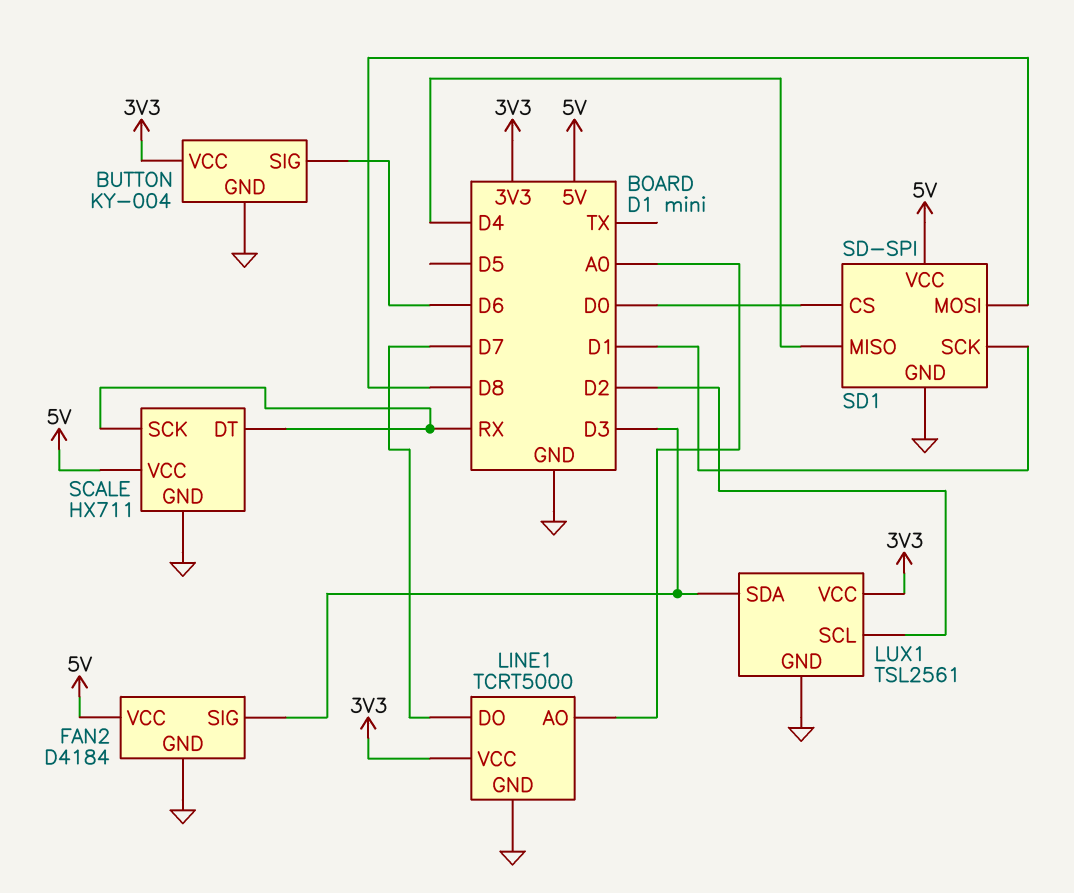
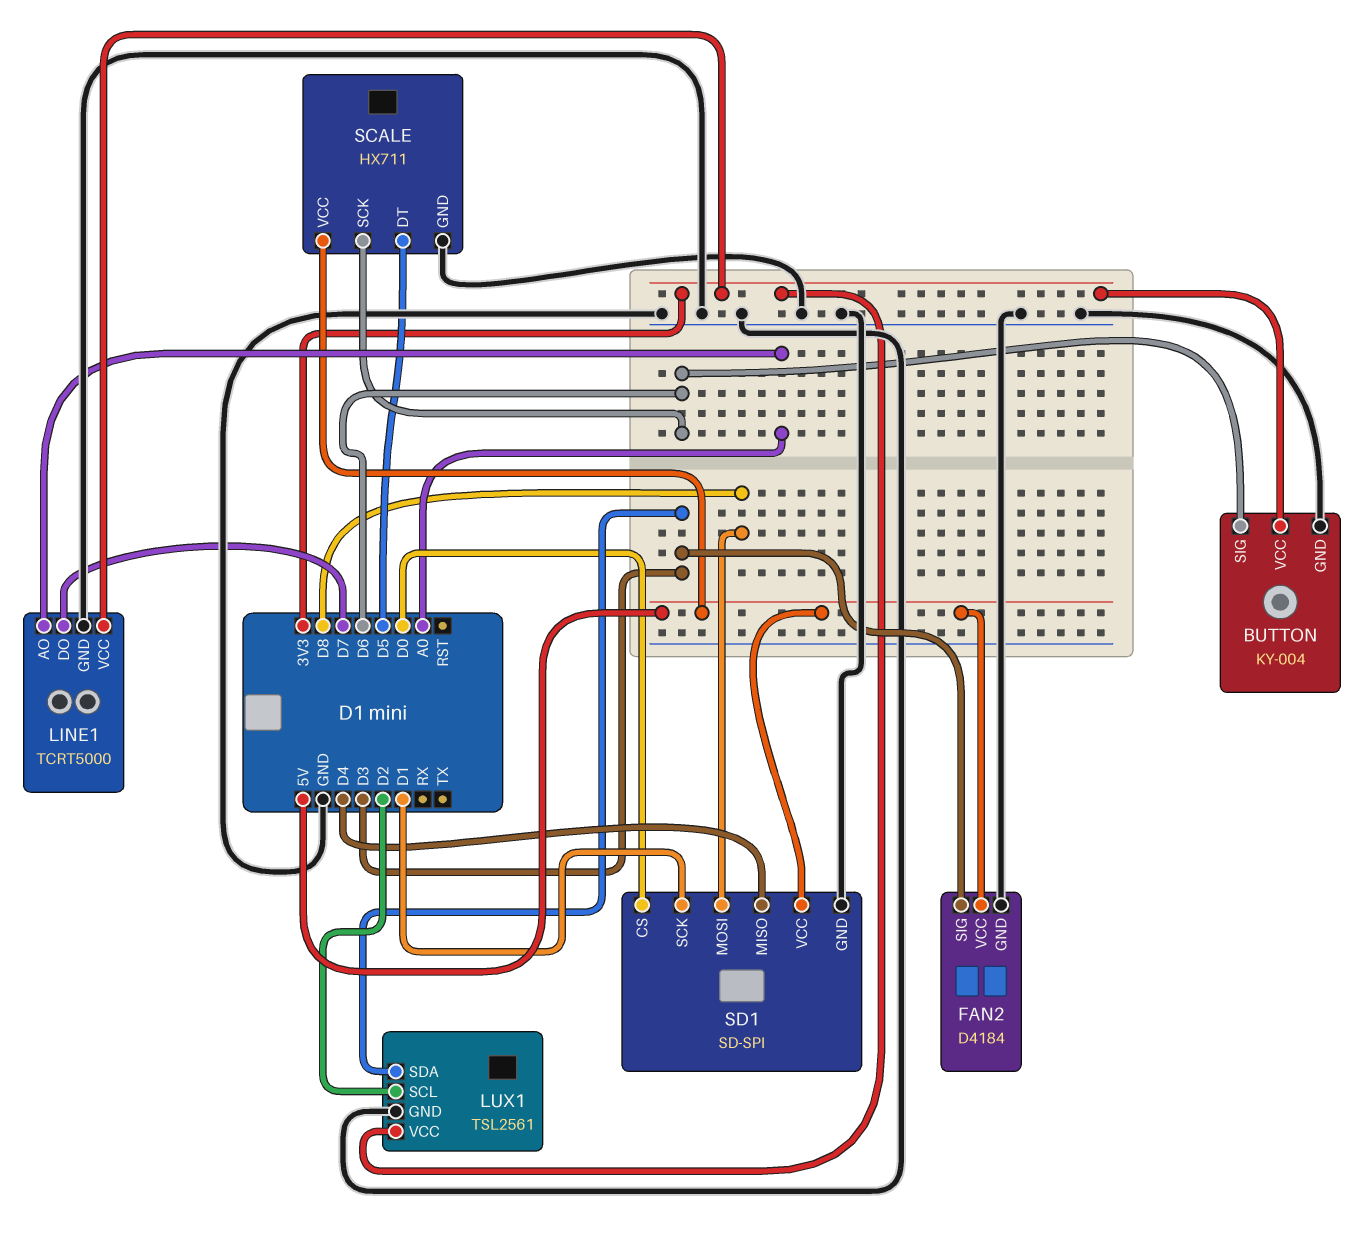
SCALE pin DT: RX -> D5
SCALE pin SCK: RX -> D6

